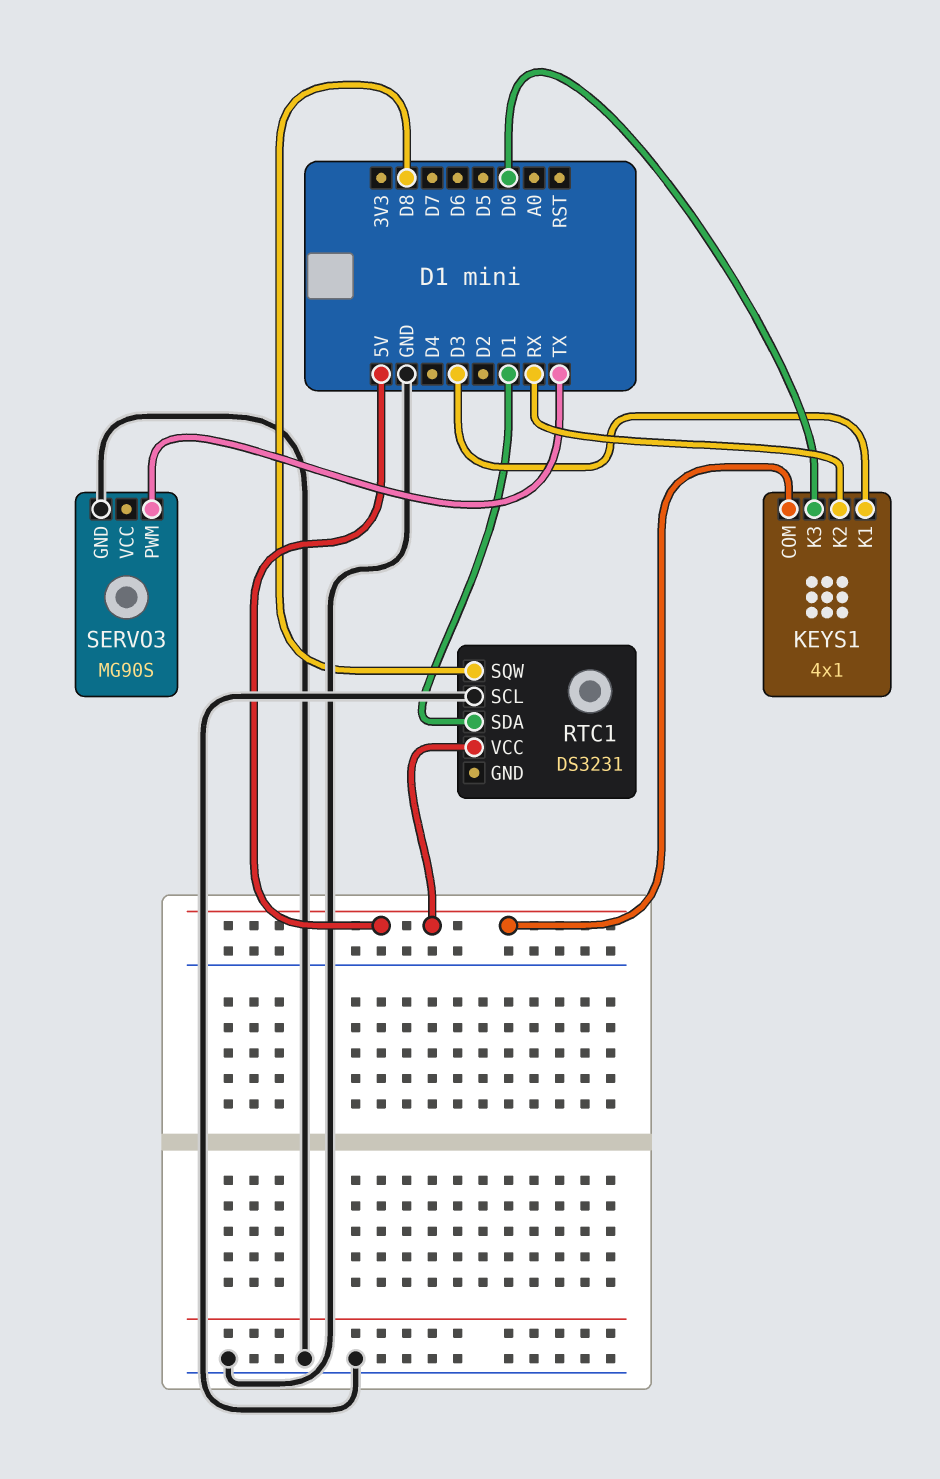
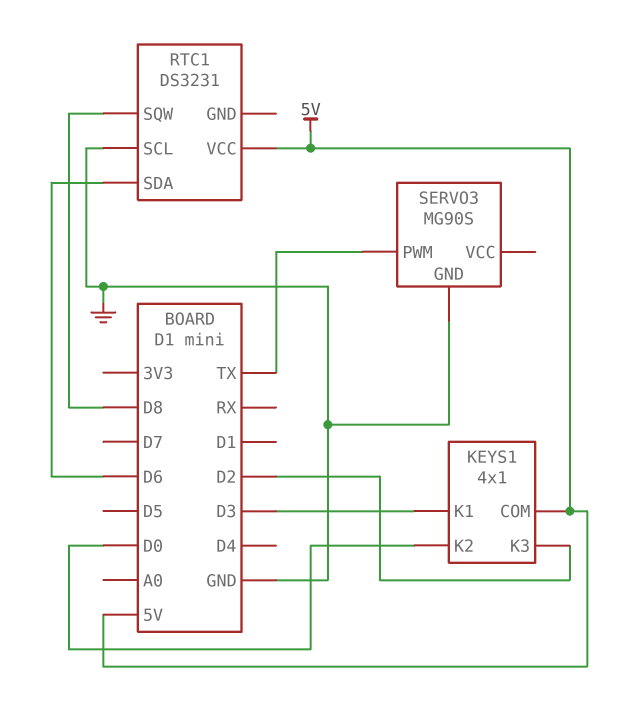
KEYS1 pin K2: RX -> D0
KEYS1 pin K3: D0 -> D2
RTC1 pin SDA: D1 -> D6

